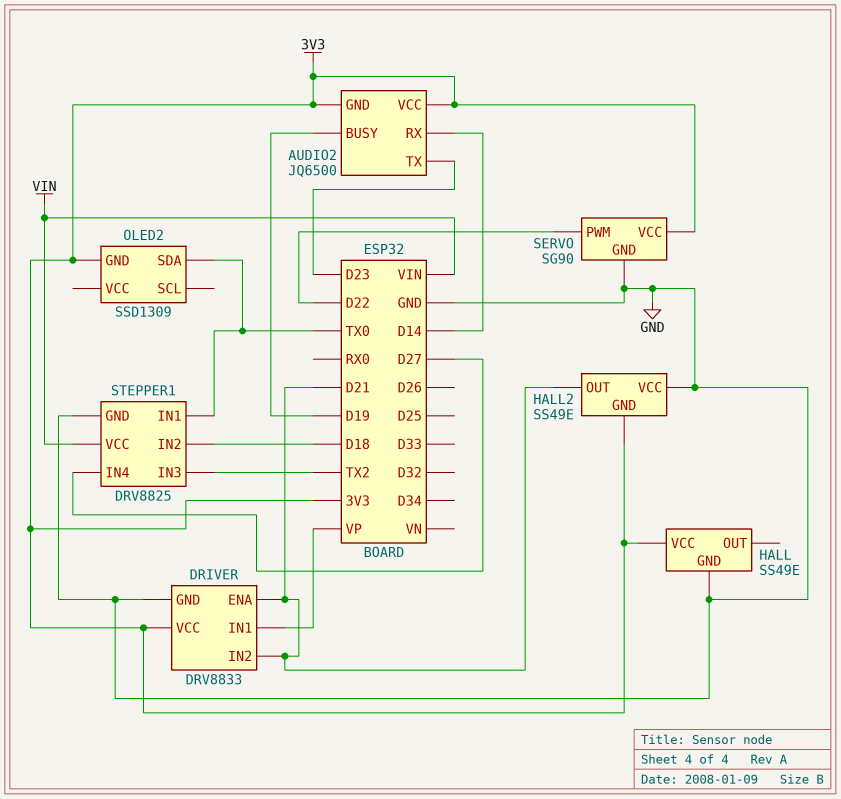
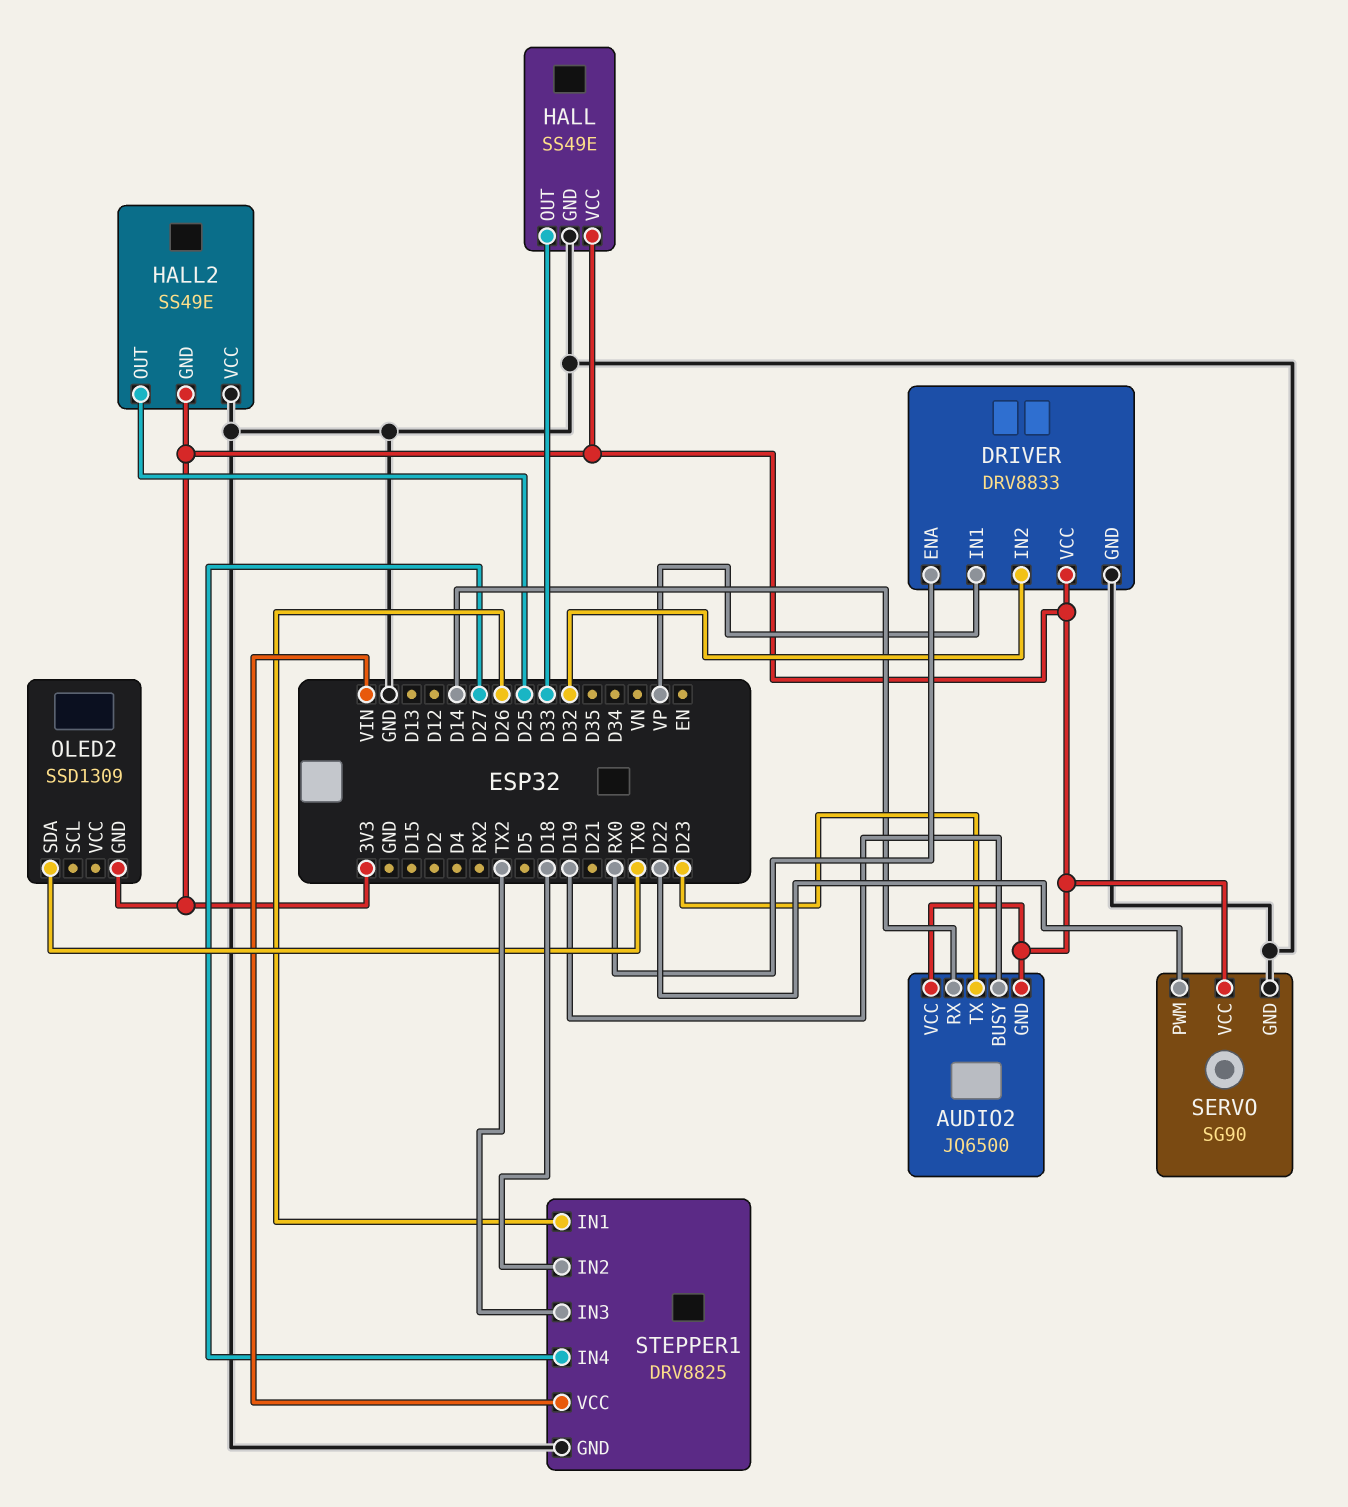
DRIVER pin ENA: D21 -> RX0
DRIVER pin IN2: D21 -> D32
HALL pin OUT: none -> D33
HALL2 pin OUT: D21 -> D25
STEPPER1 pin IN1: TX0 -> D26

